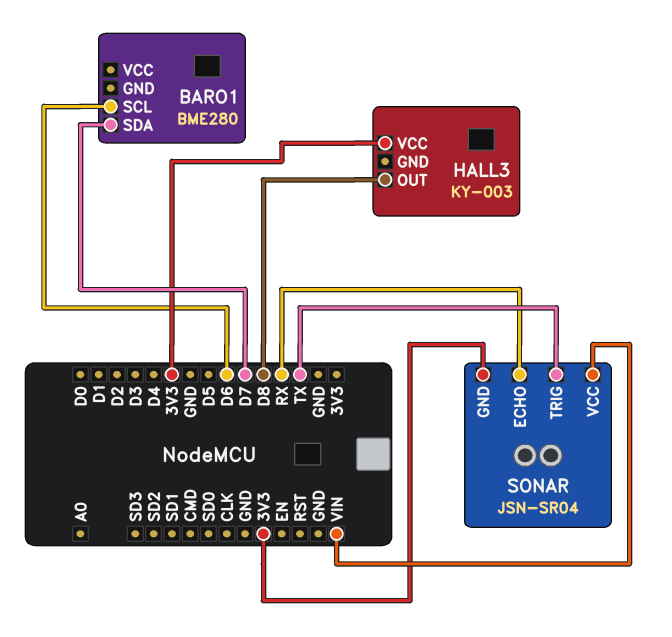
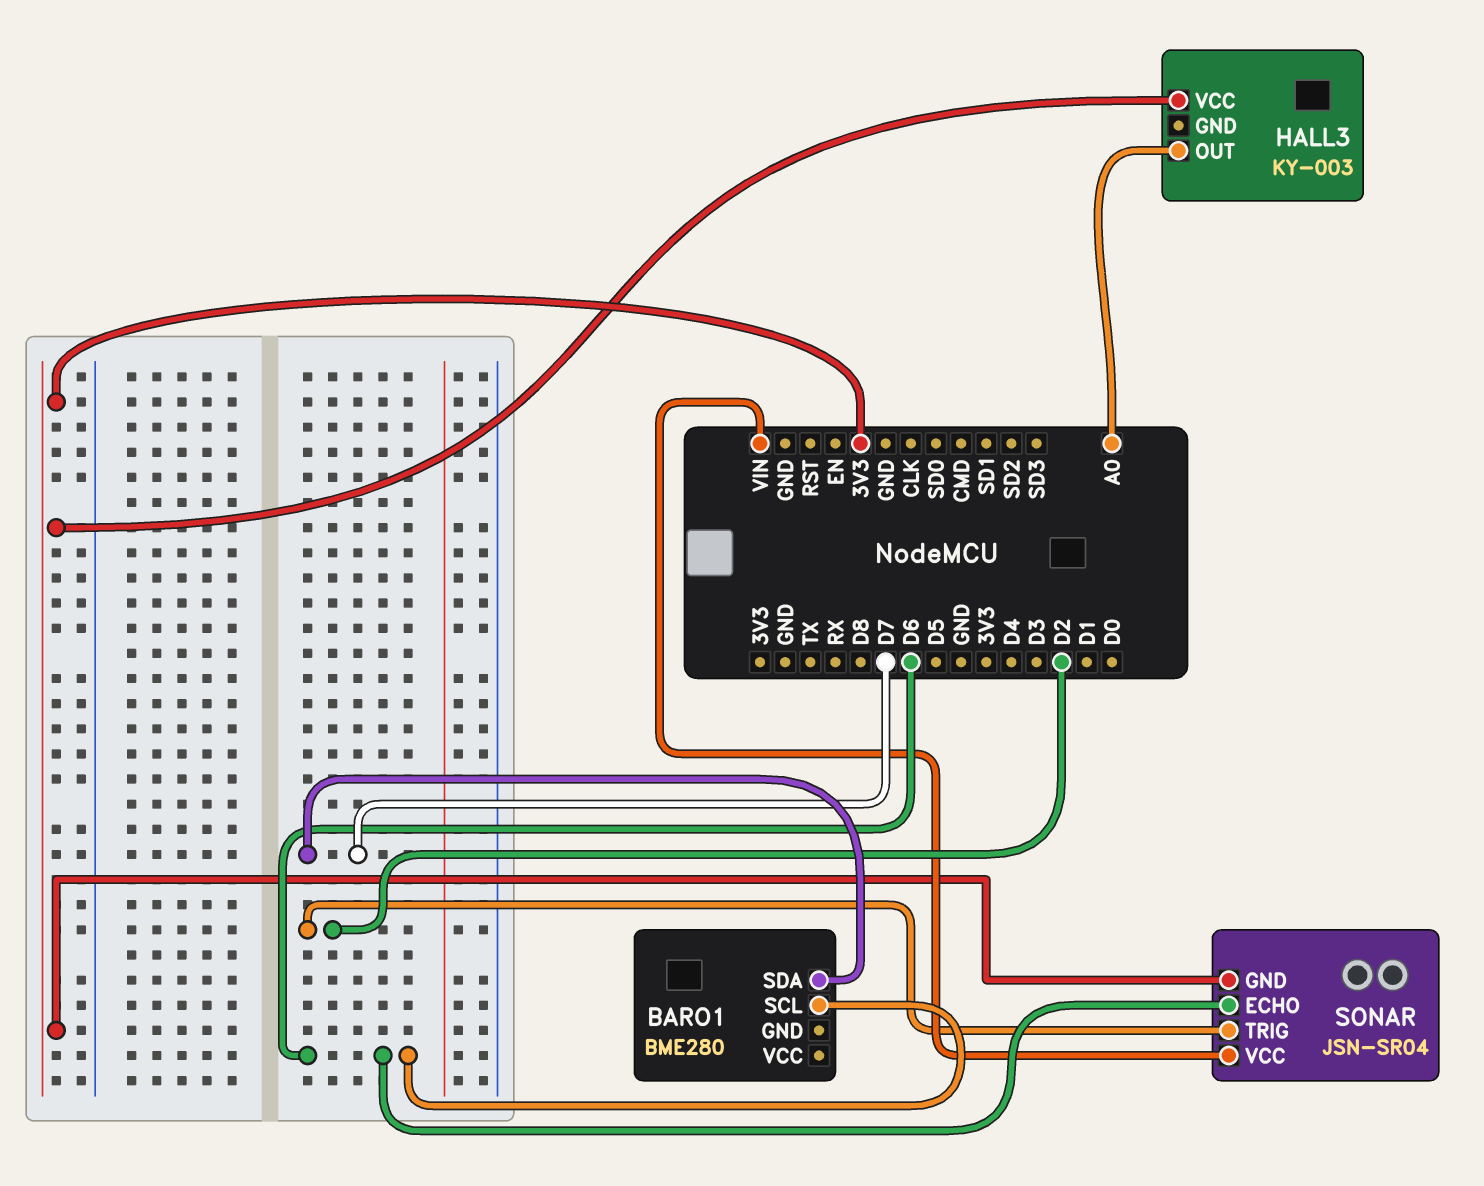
HALL3 pin OUT: D8 -> A0
SONAR pin ECHO: RX -> D6
SONAR pin TRIG: TX -> D2

